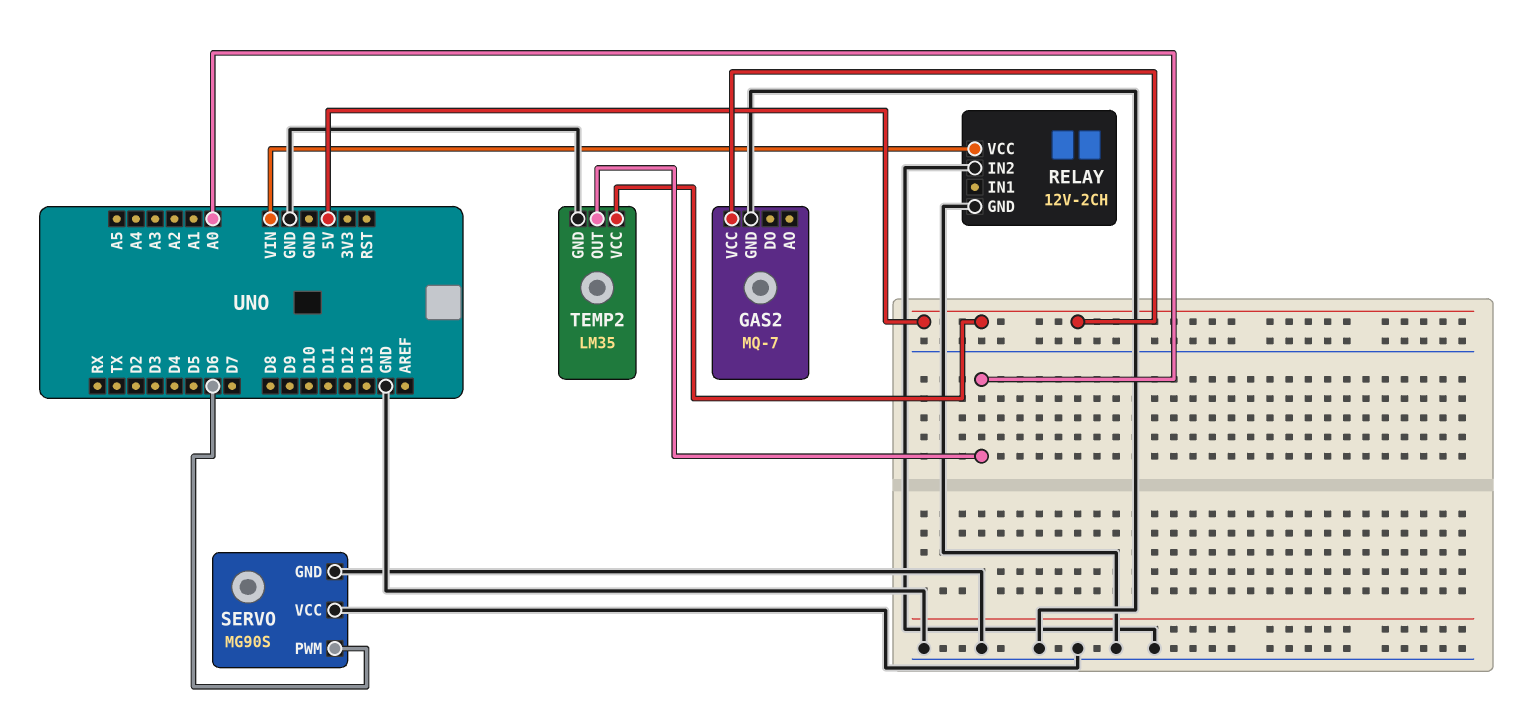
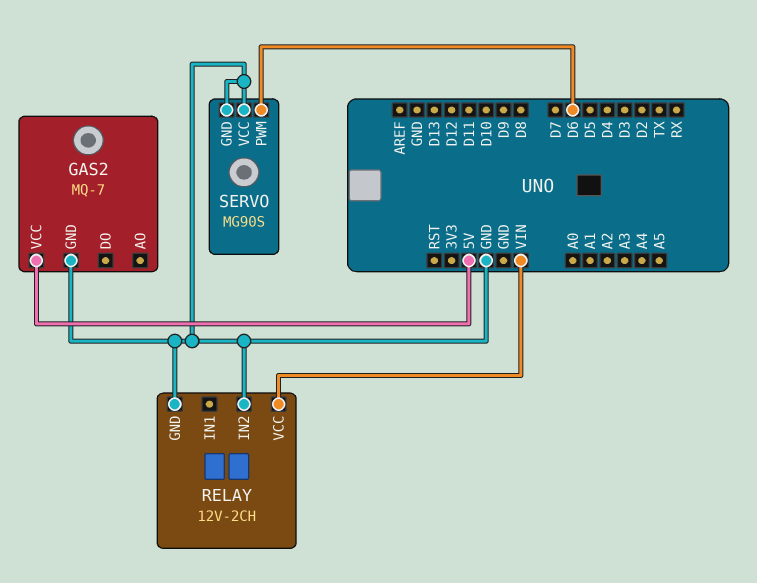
TEMP2: LM35 -> none
TEMP2 pin GND: GND -> none
TEMP2 pin OUT: A0 -> none
TEMP2 pin VCC: 5V -> none

